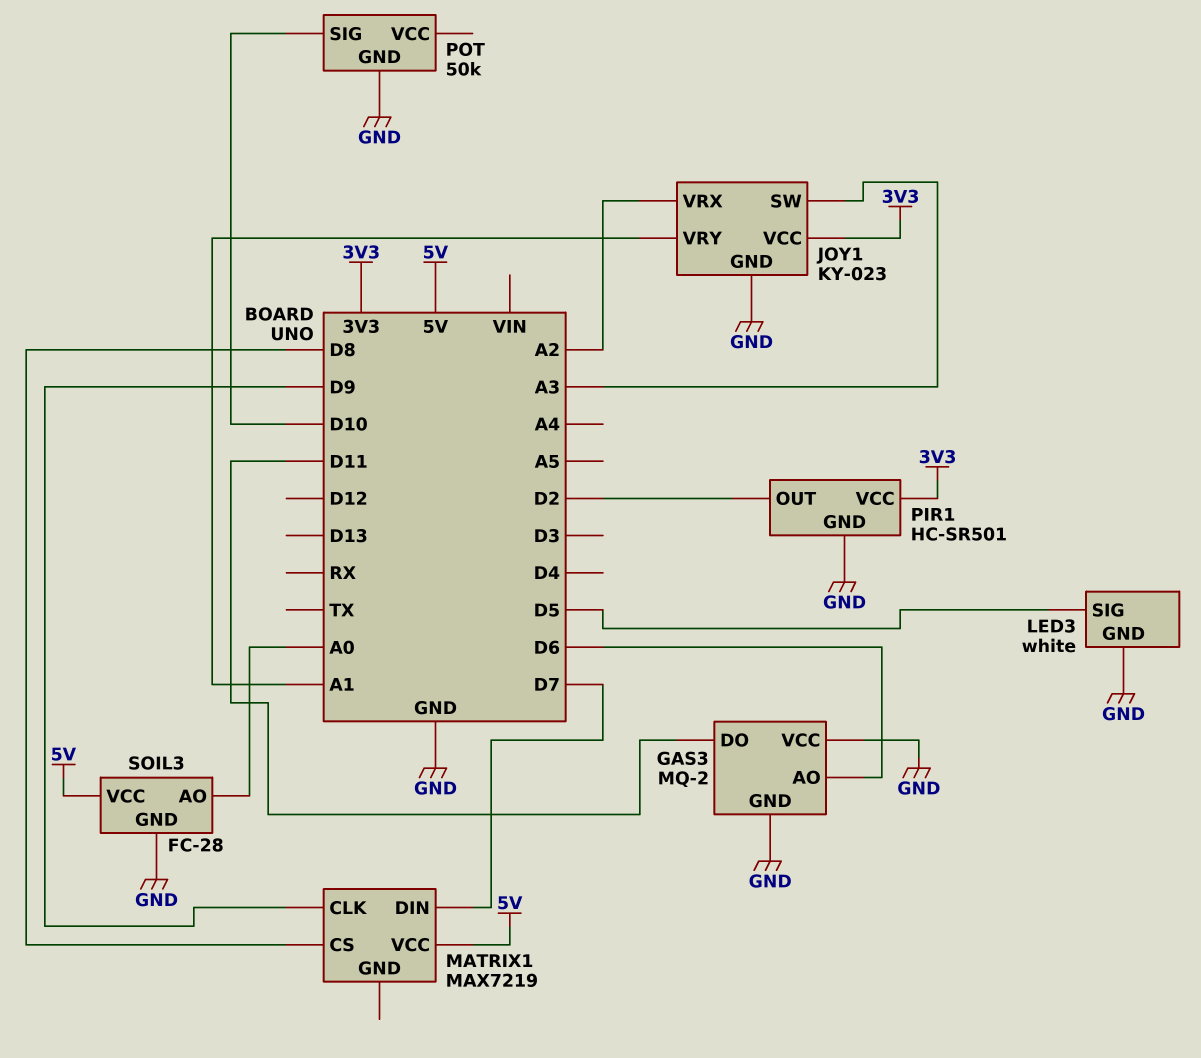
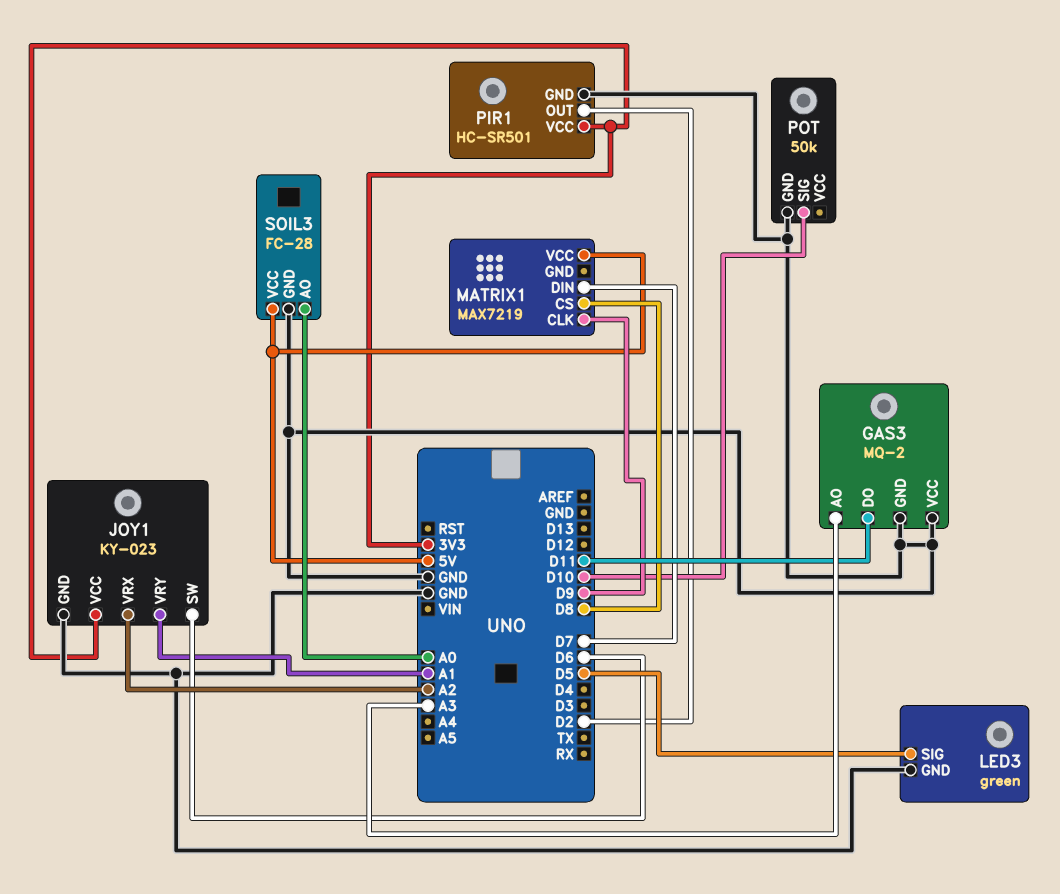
GAS3 pin AO: D6 -> A3
JOY1 pin SW: A3 -> D6
LED3: white -> green

